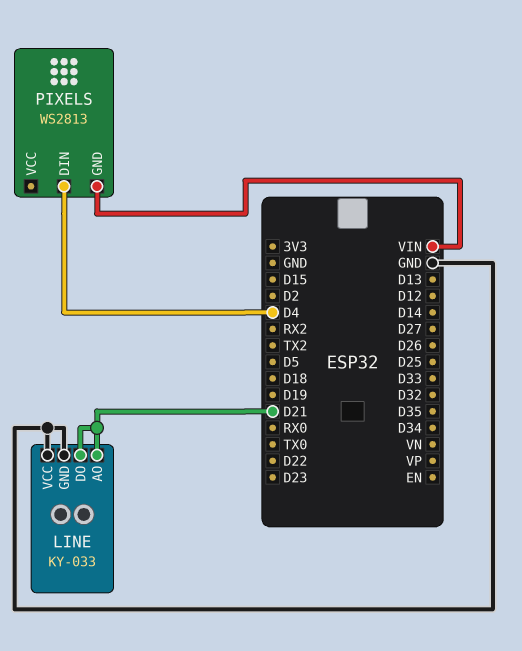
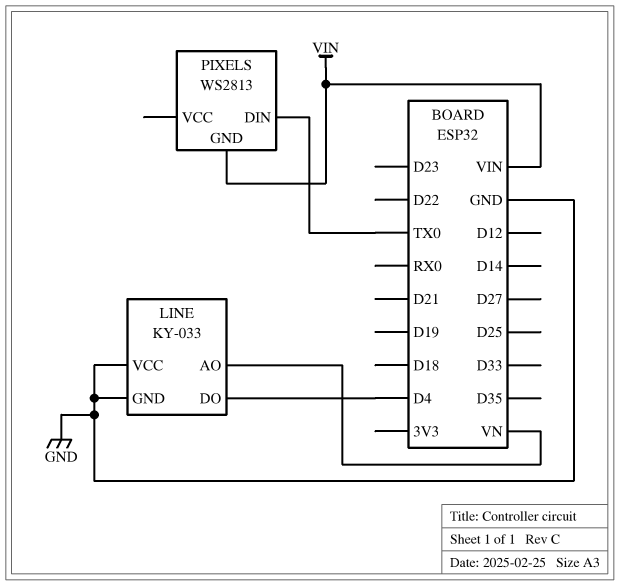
LINE pin AO: D21 -> VN
LINE pin DO: D21 -> D4
PIXELS pin DIN: D4 -> TX0

